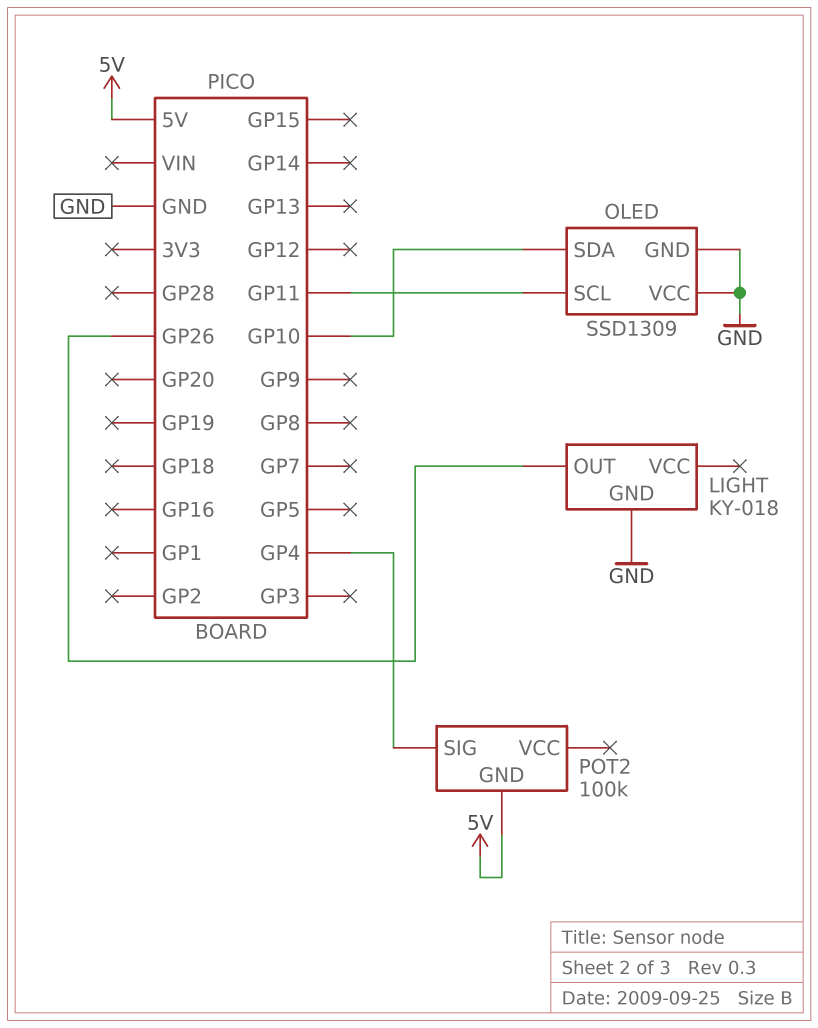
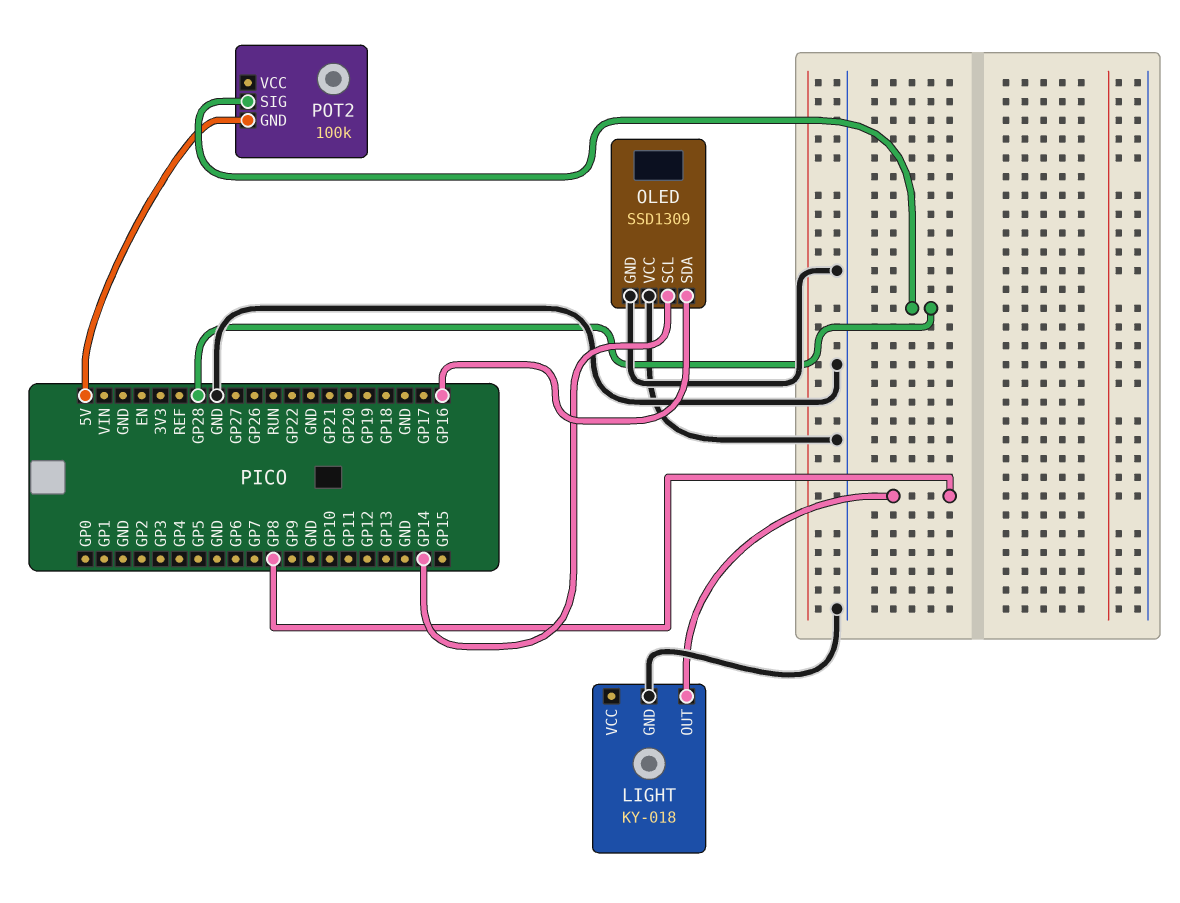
LIGHT pin OUT: GP26 -> GP8
OLED pin SCL: GP11 -> GP14
OLED pin SDA: GP10 -> GP16
POT2 pin SIG: GP4 -> GP28

